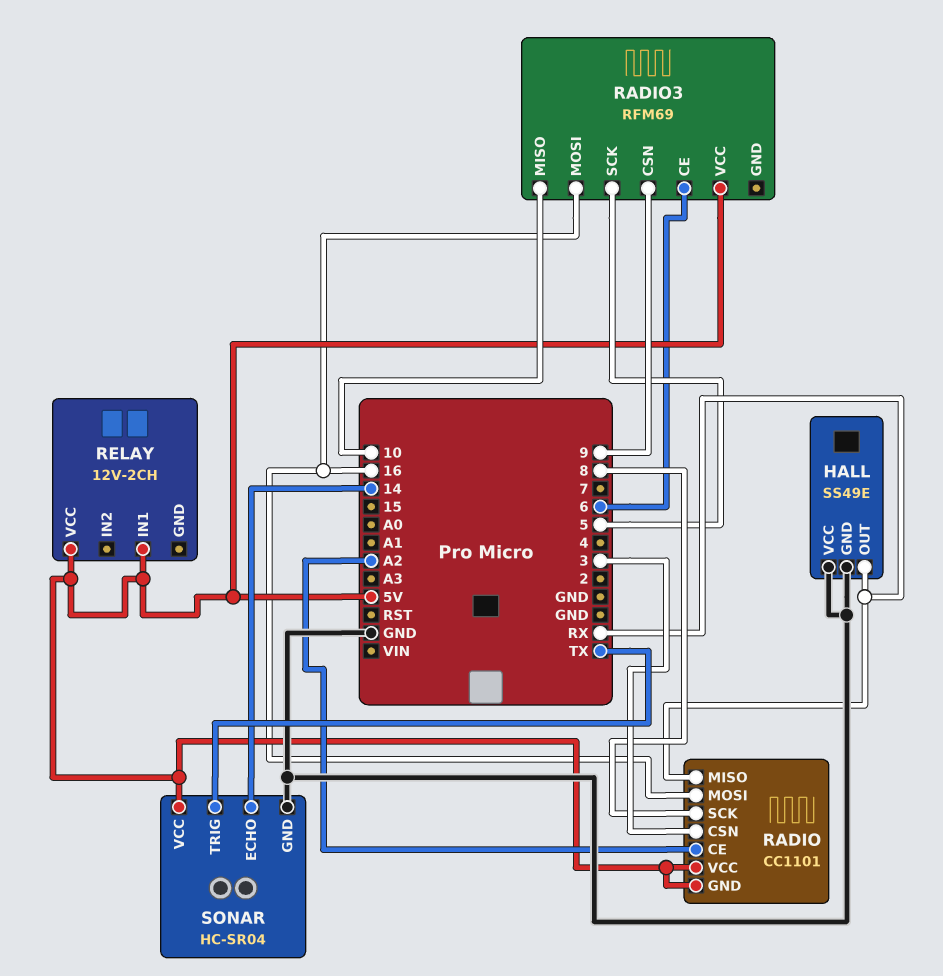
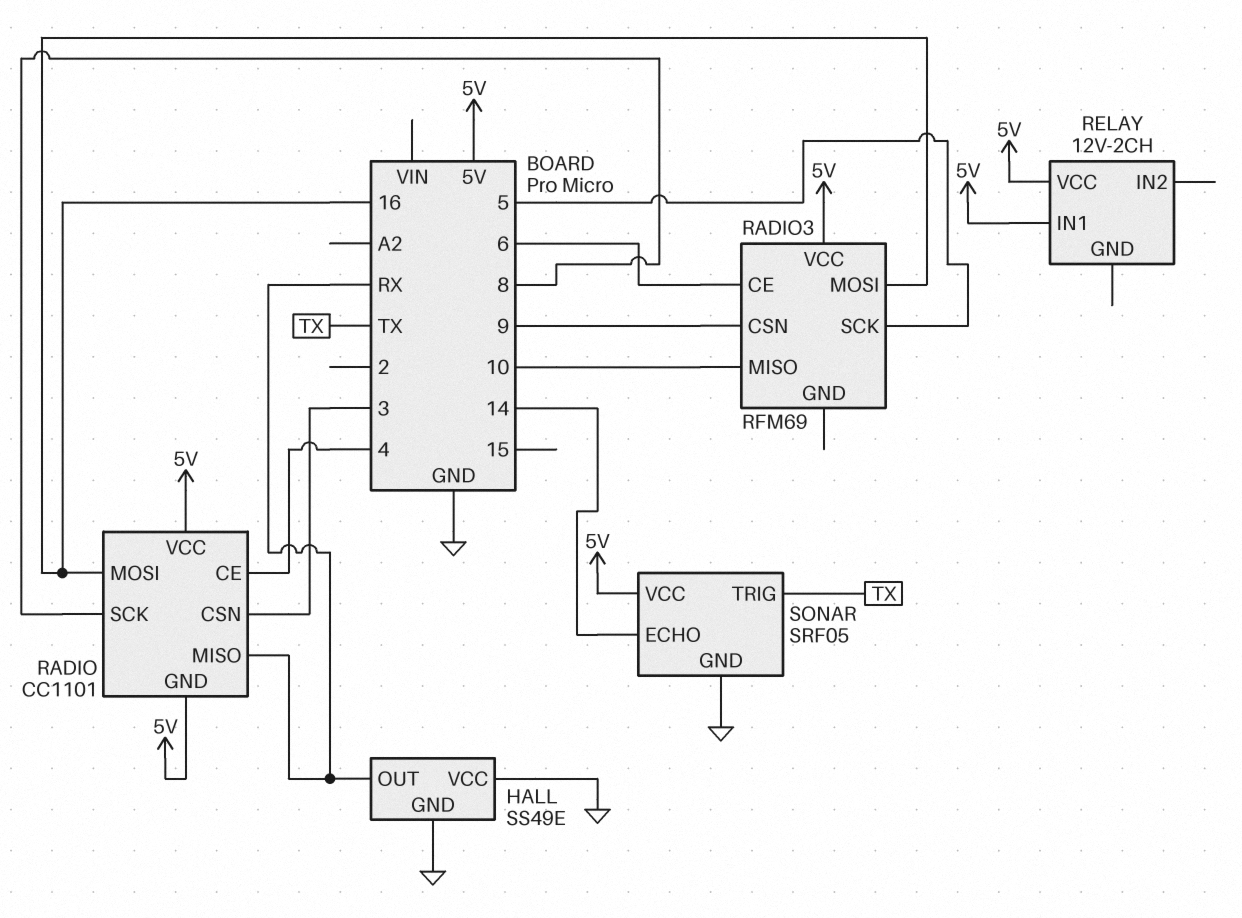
RADIO pin CE: A2 -> 4
SONAR: HC-SR04 -> SRF05

